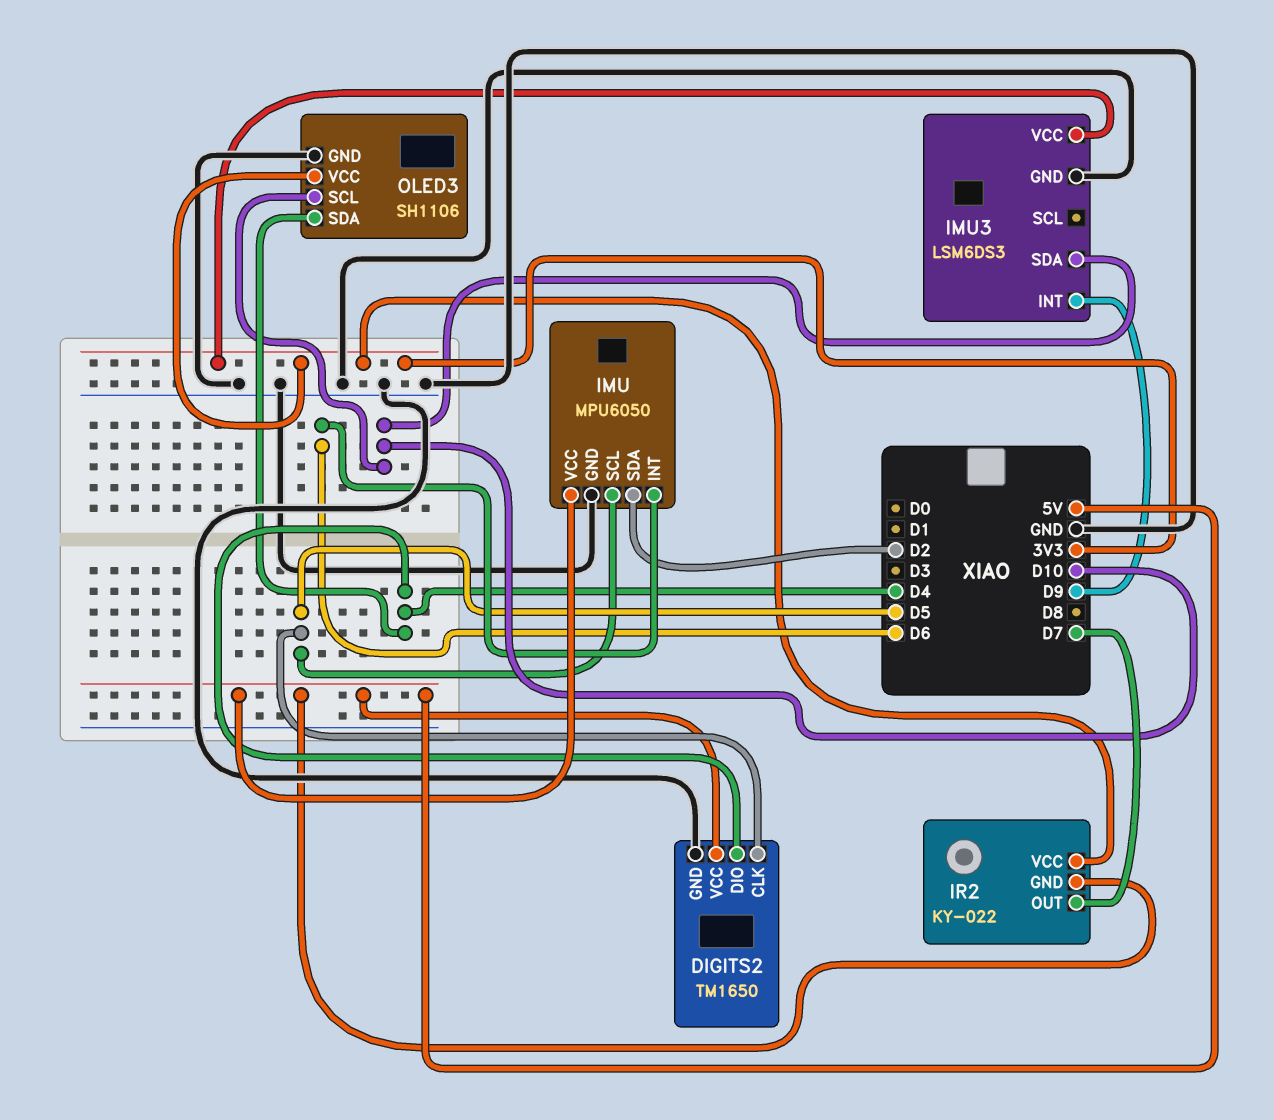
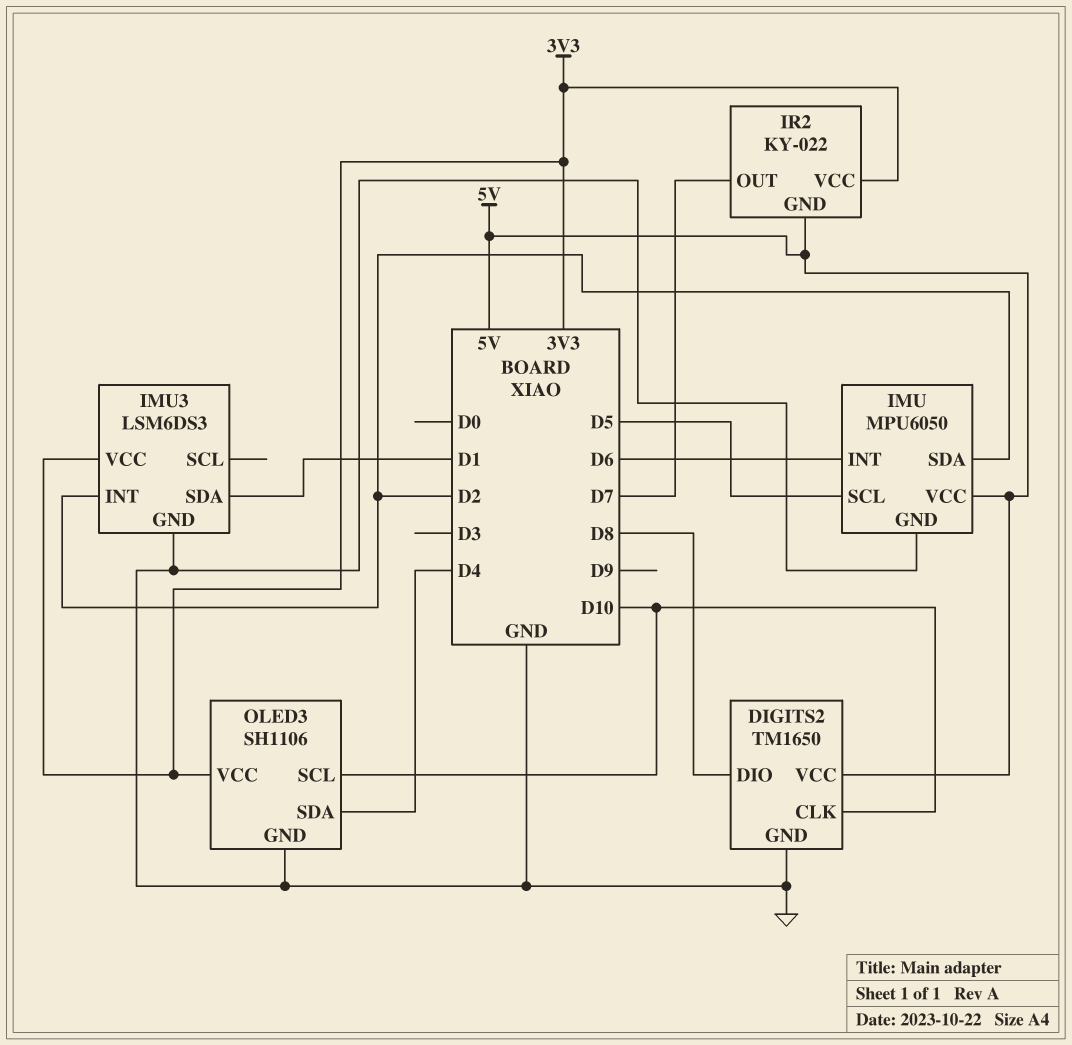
DIGITS2 pin CLK: D5 -> D10
DIGITS2 pin DIO: D4 -> D8
IMU3 pin INT: D9 -> D2
IMU3 pin SDA: D10 -> D1

